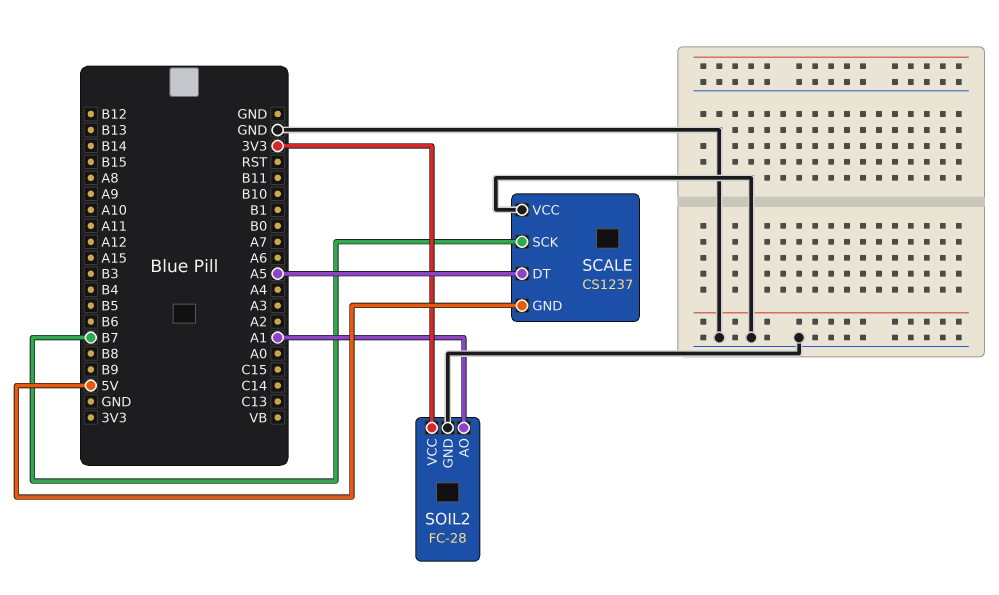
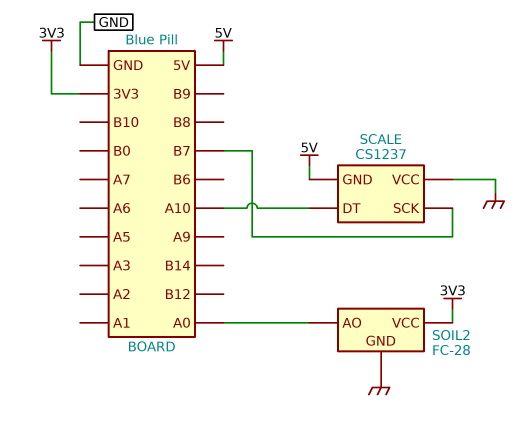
SCALE pin DT: A5 -> A10
SOIL2 pin AO: A1 -> A0

